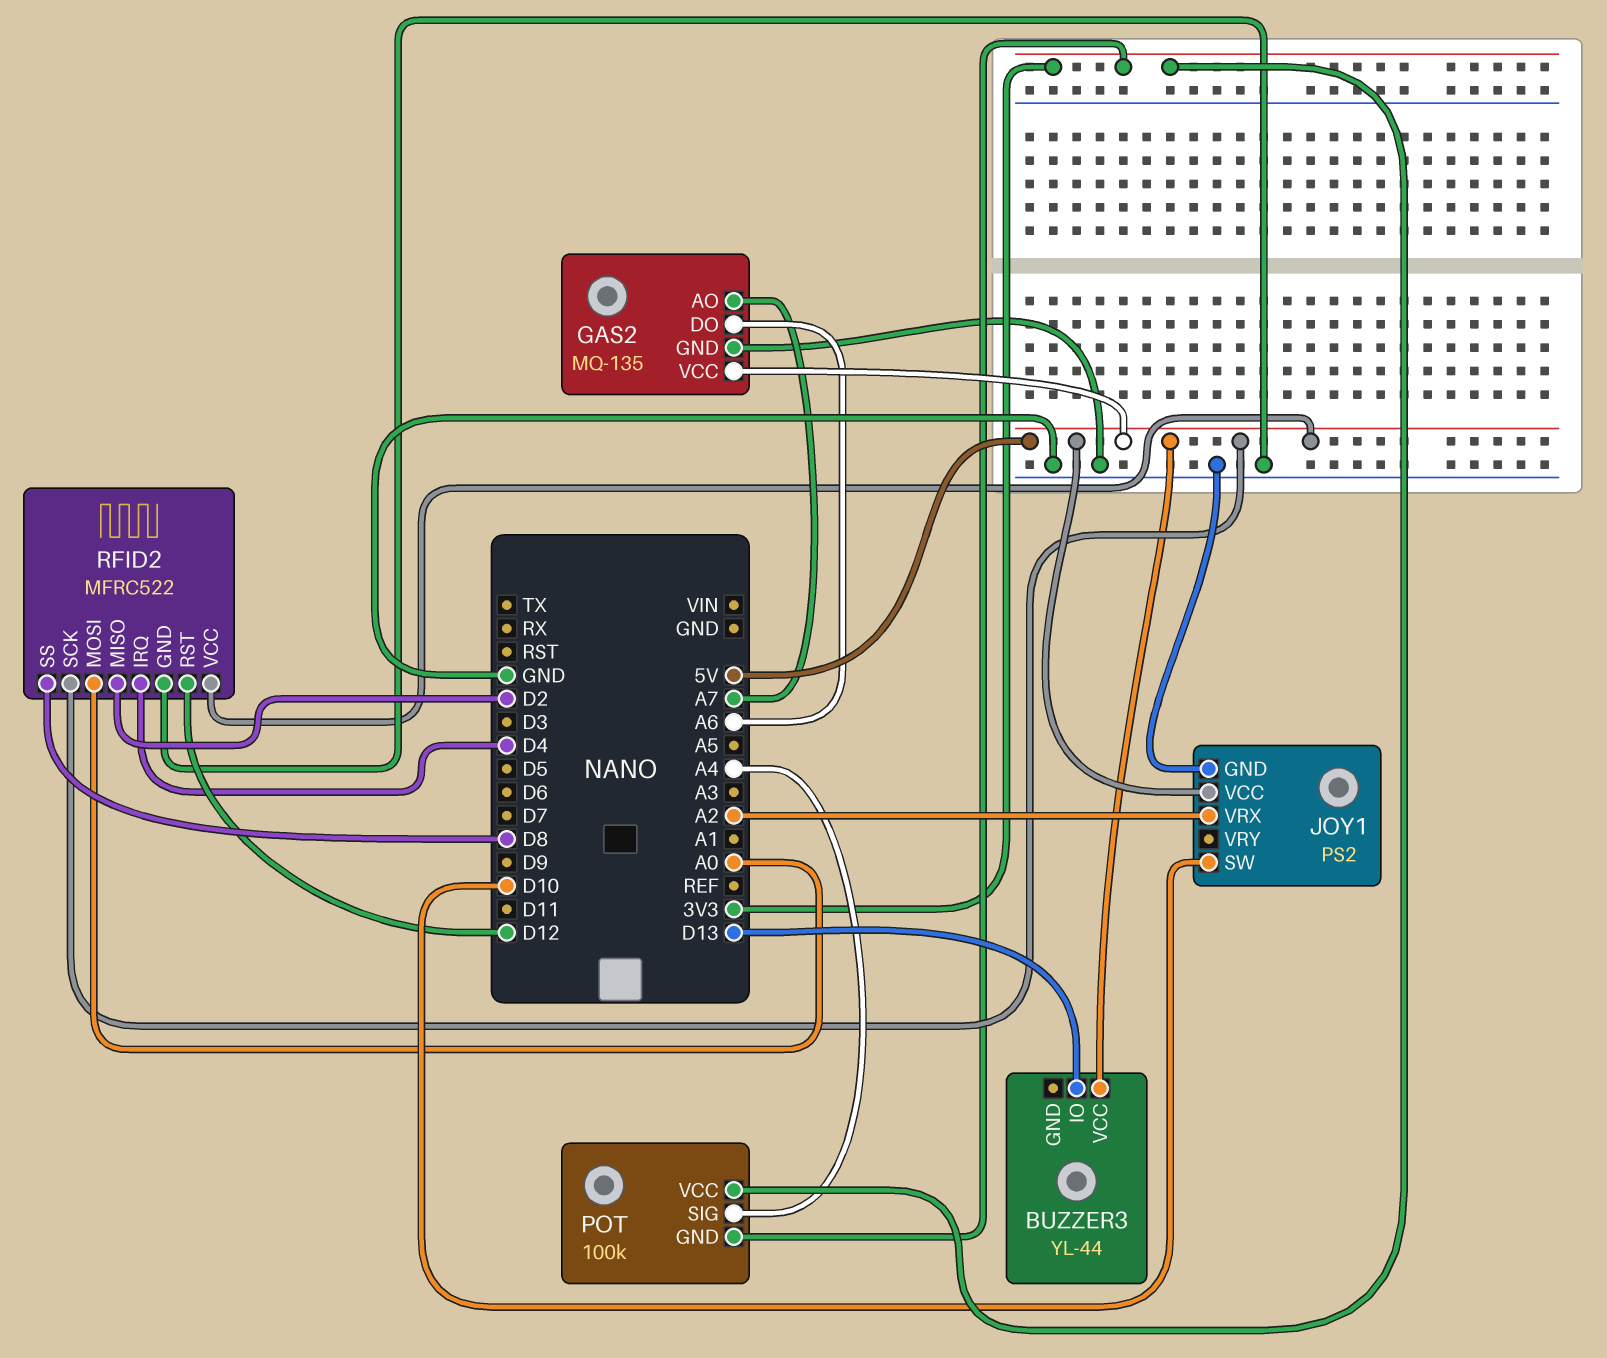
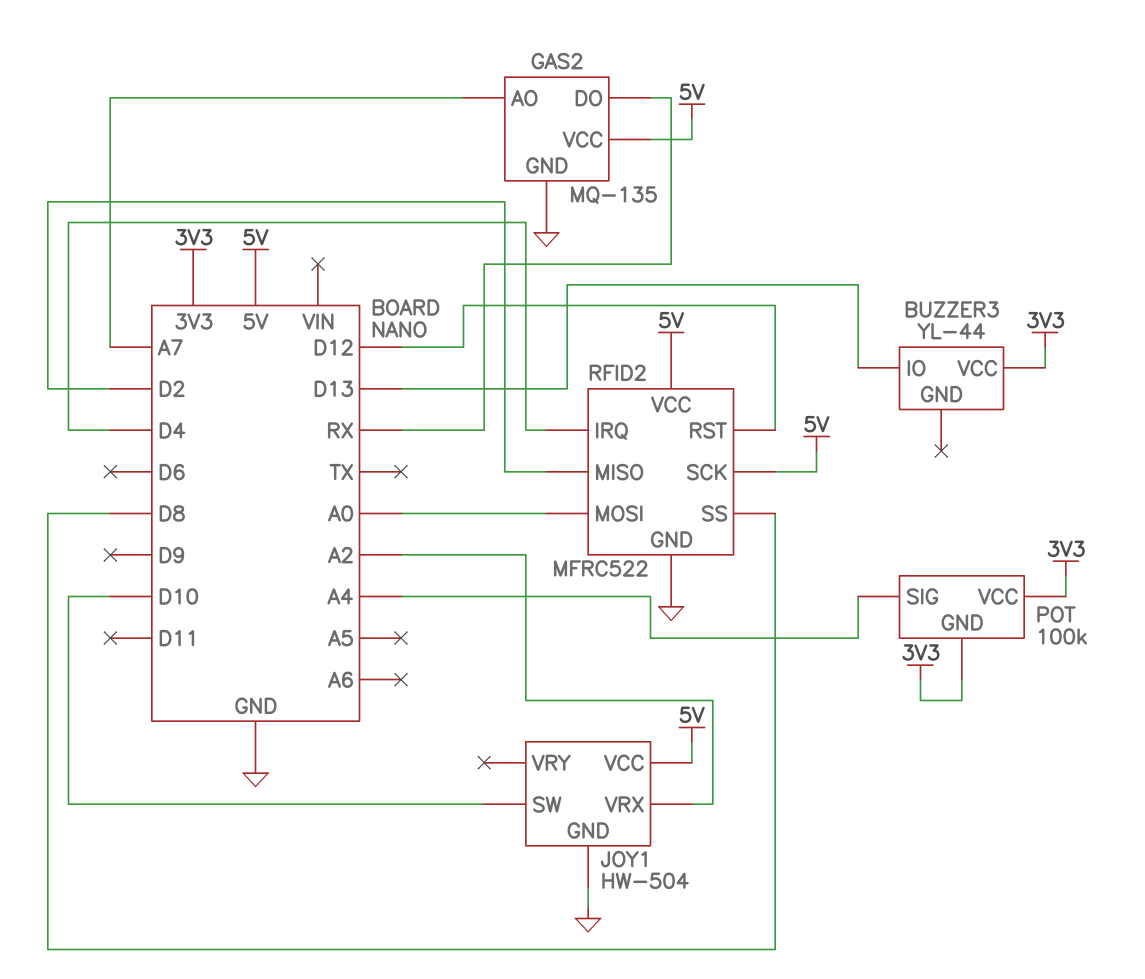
BUZZER3 pin VCC: 5V -> 3V3
GAS2 pin DO: A6 -> RX
JOY1: PS2 -> HW-504

